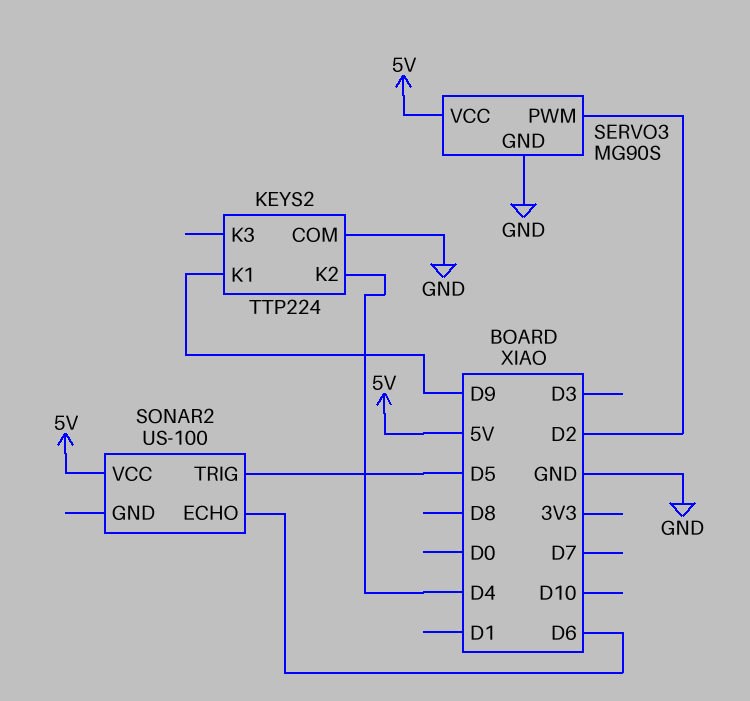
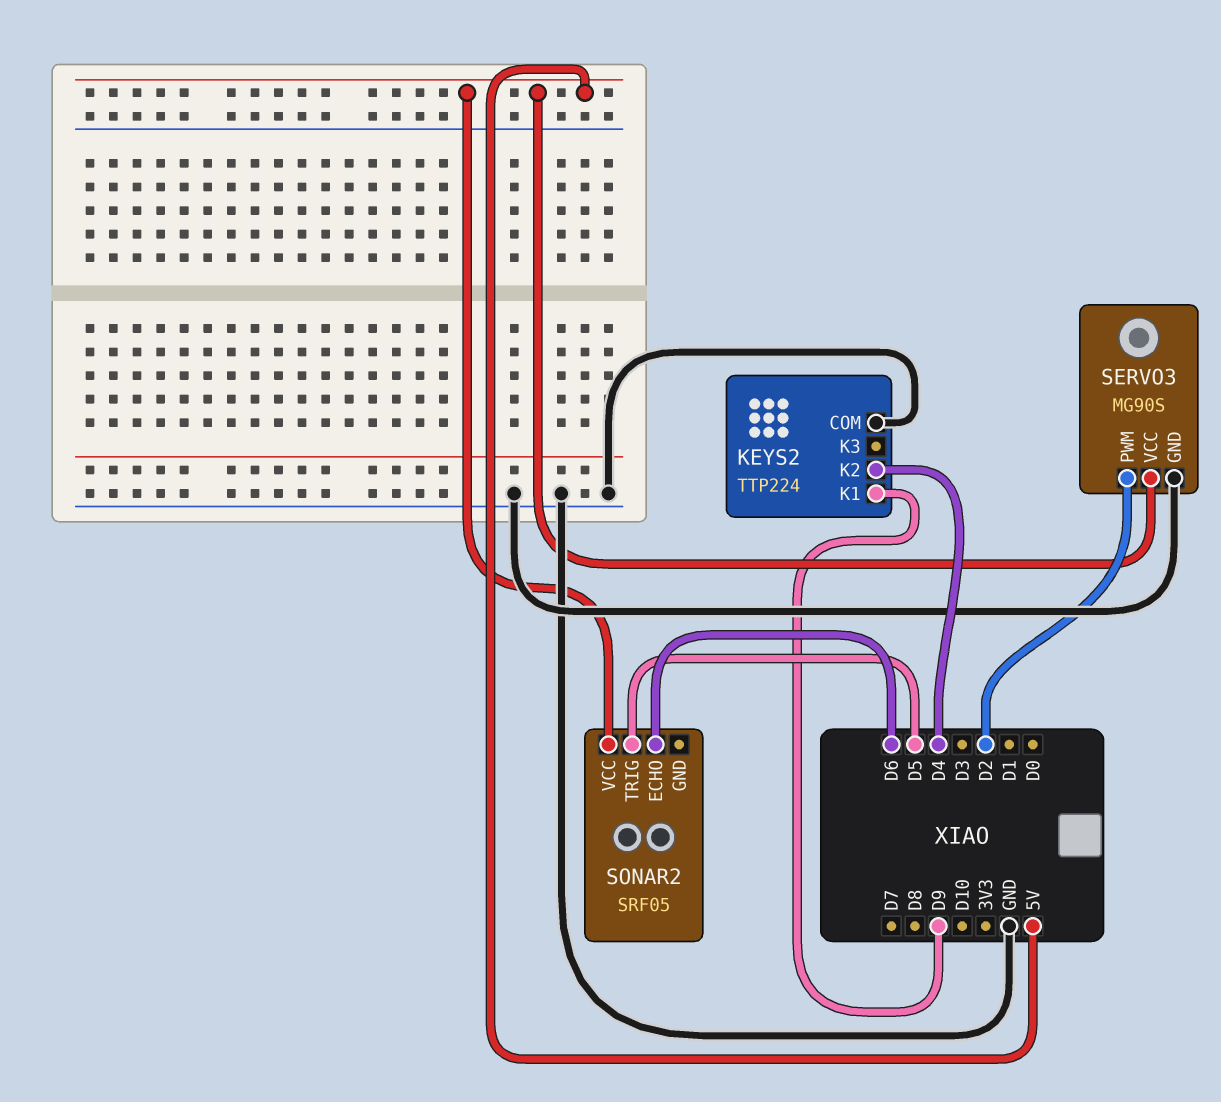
SONAR2: US-100 -> SRF05

